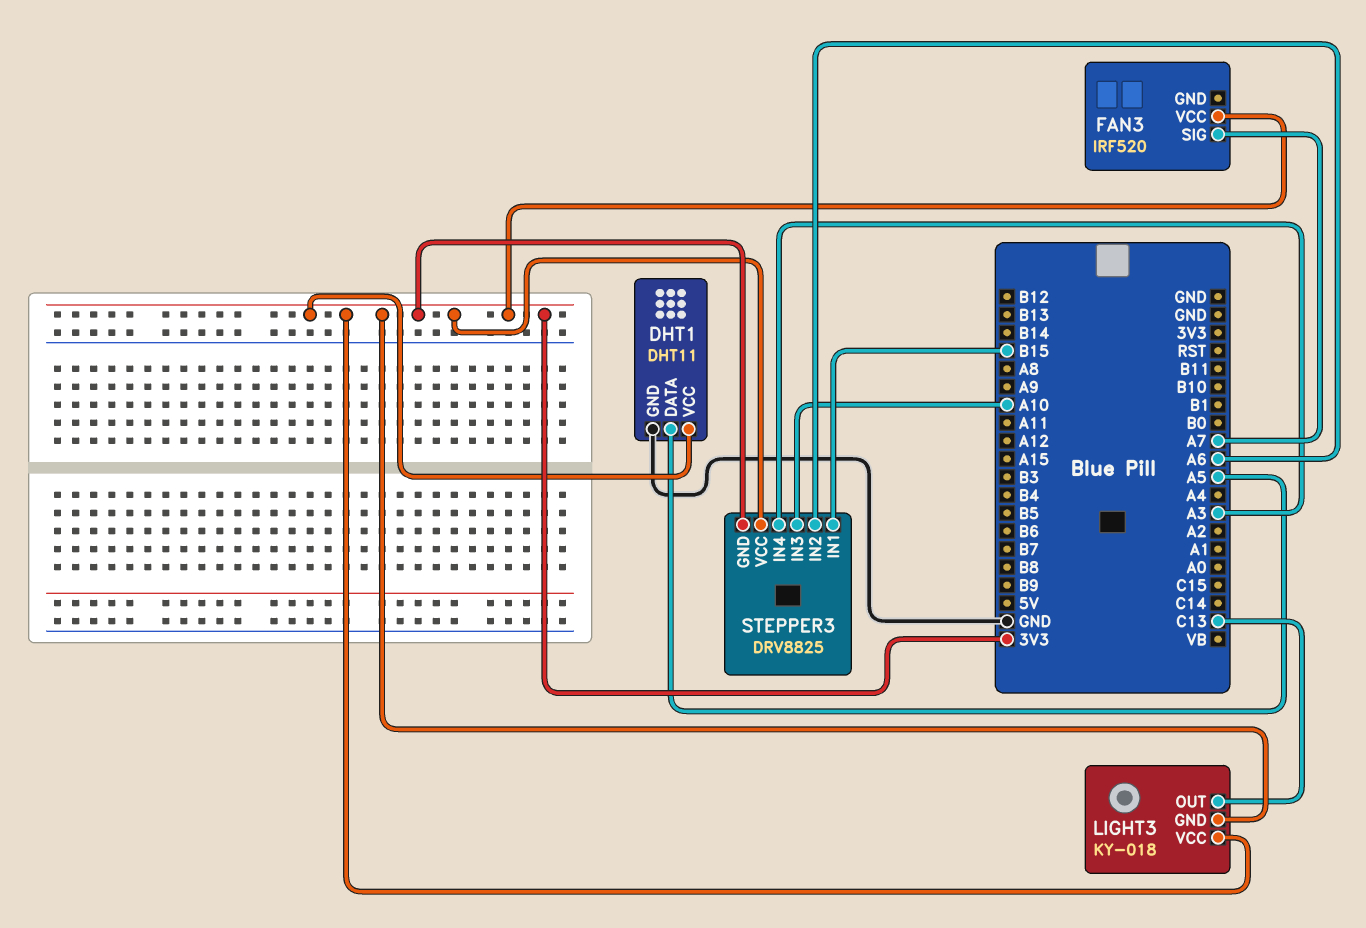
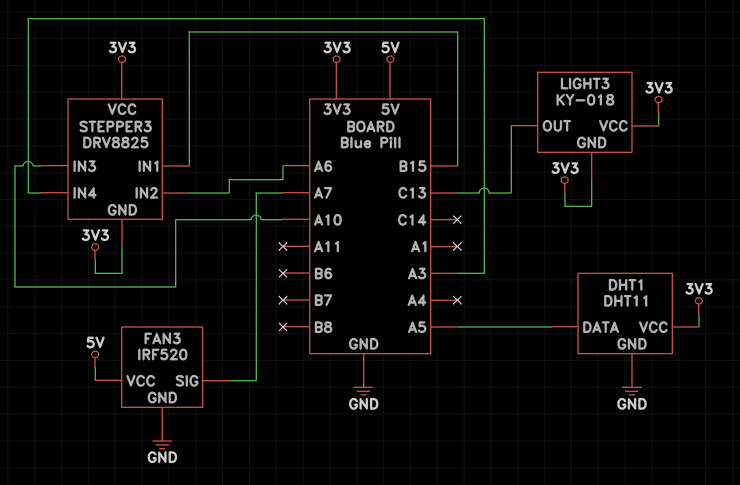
FAN3 pin GND: none -> GND
FAN3 pin VCC: 3V3 -> 5V

